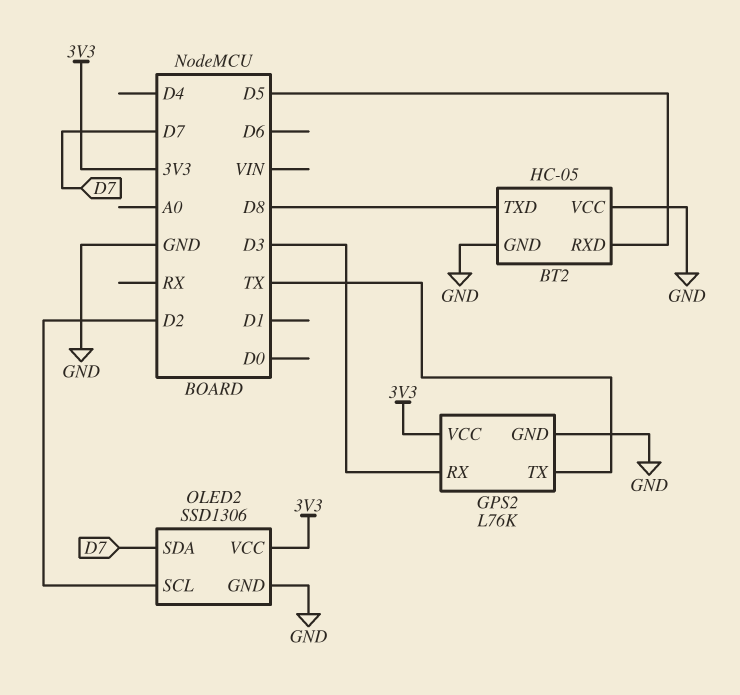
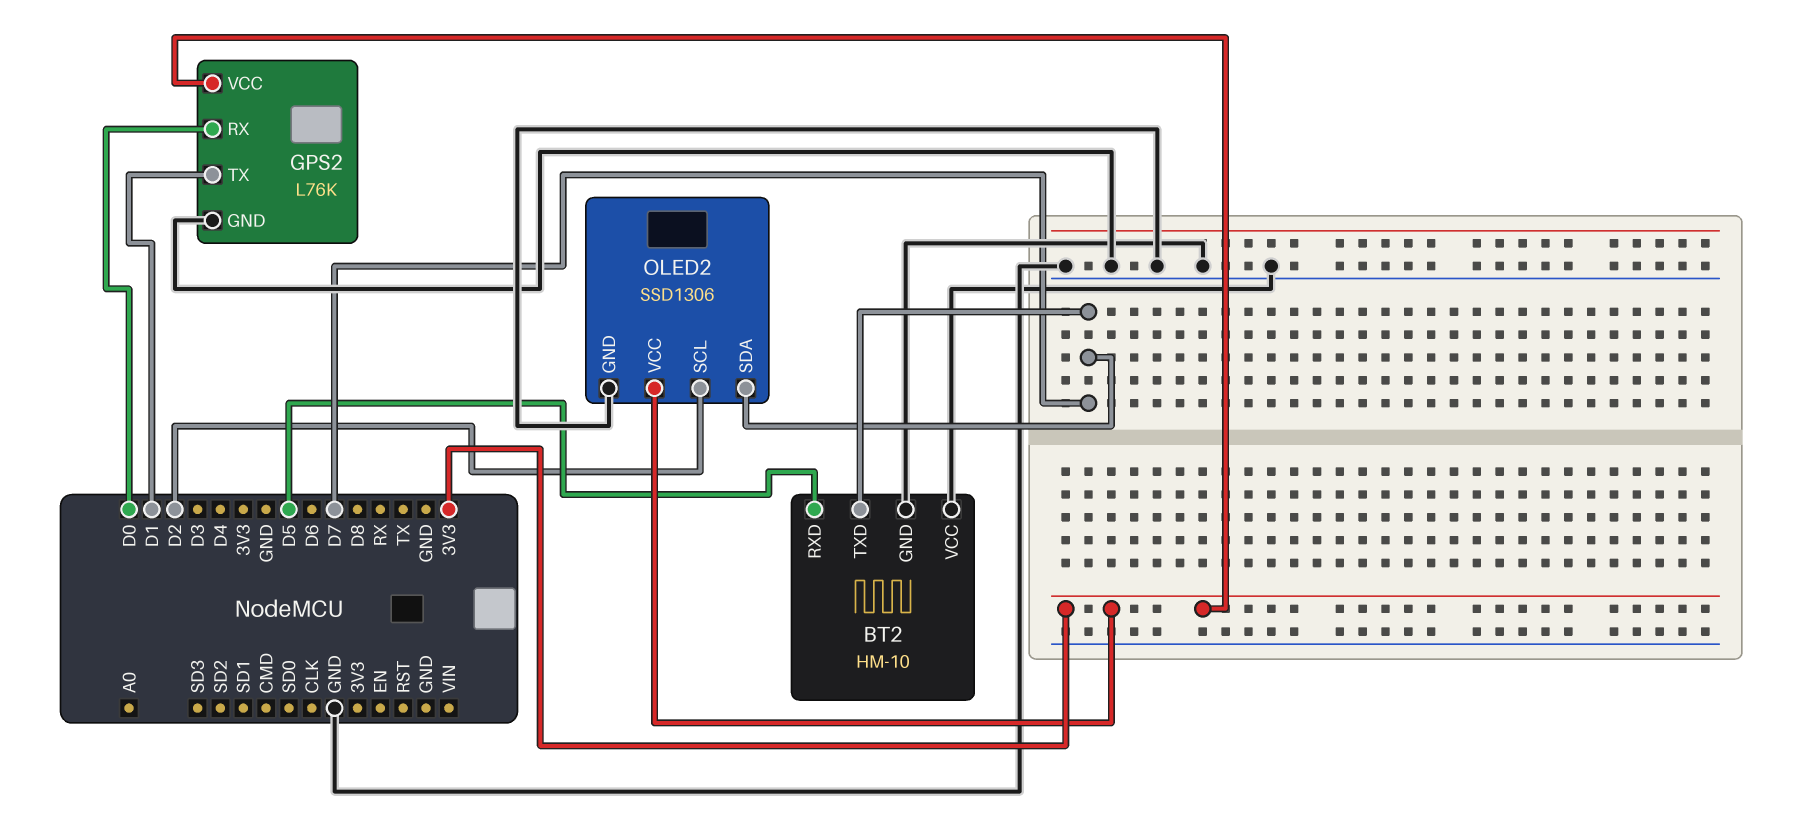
BT2: HC-05 -> HM-10
BT2 pin TXD: D8 -> D7
GPS2 pin RX: D3 -> D0
GPS2 pin TX: TX -> D1

